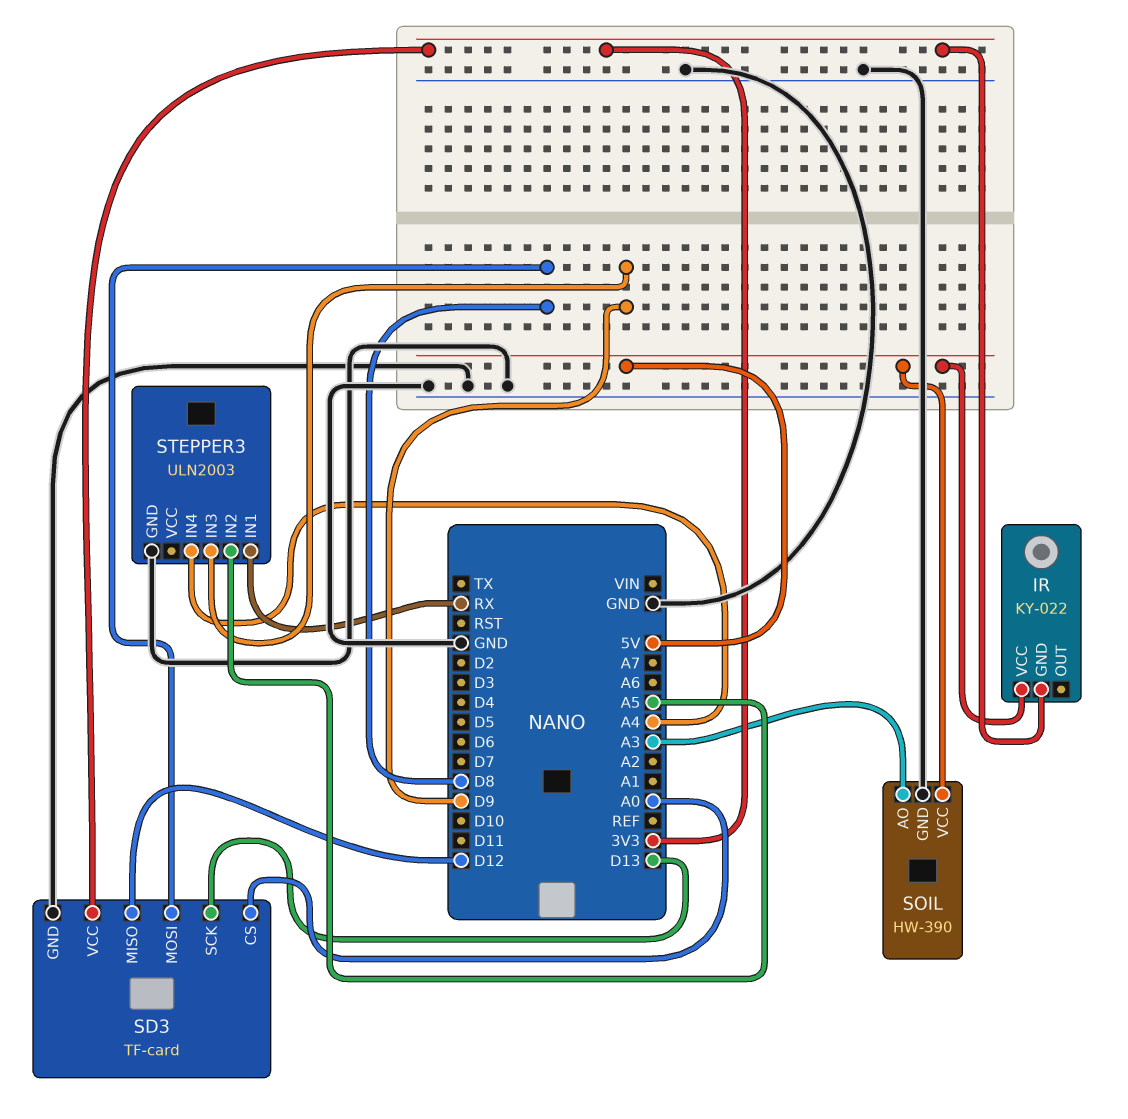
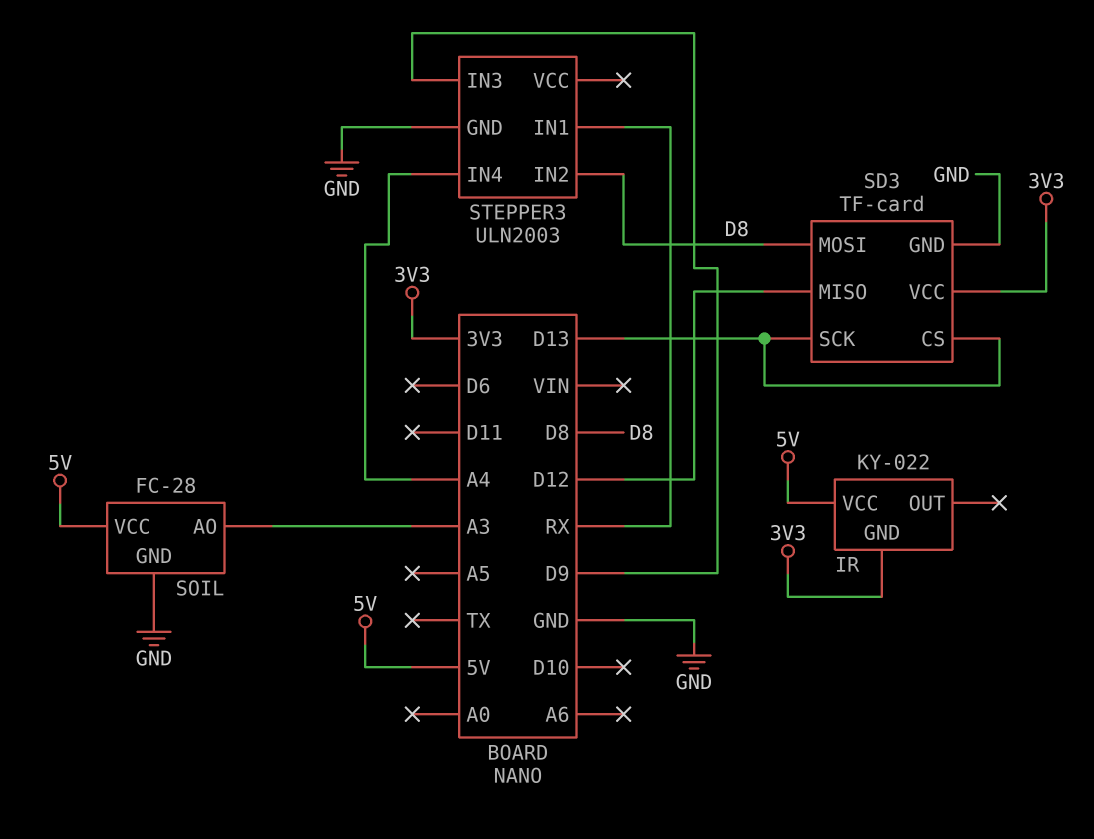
SD3 pin CS: A0 -> D13
SOIL: HW-390 -> FC-28
STEPPER3 pin IN2: A5 -> D8

